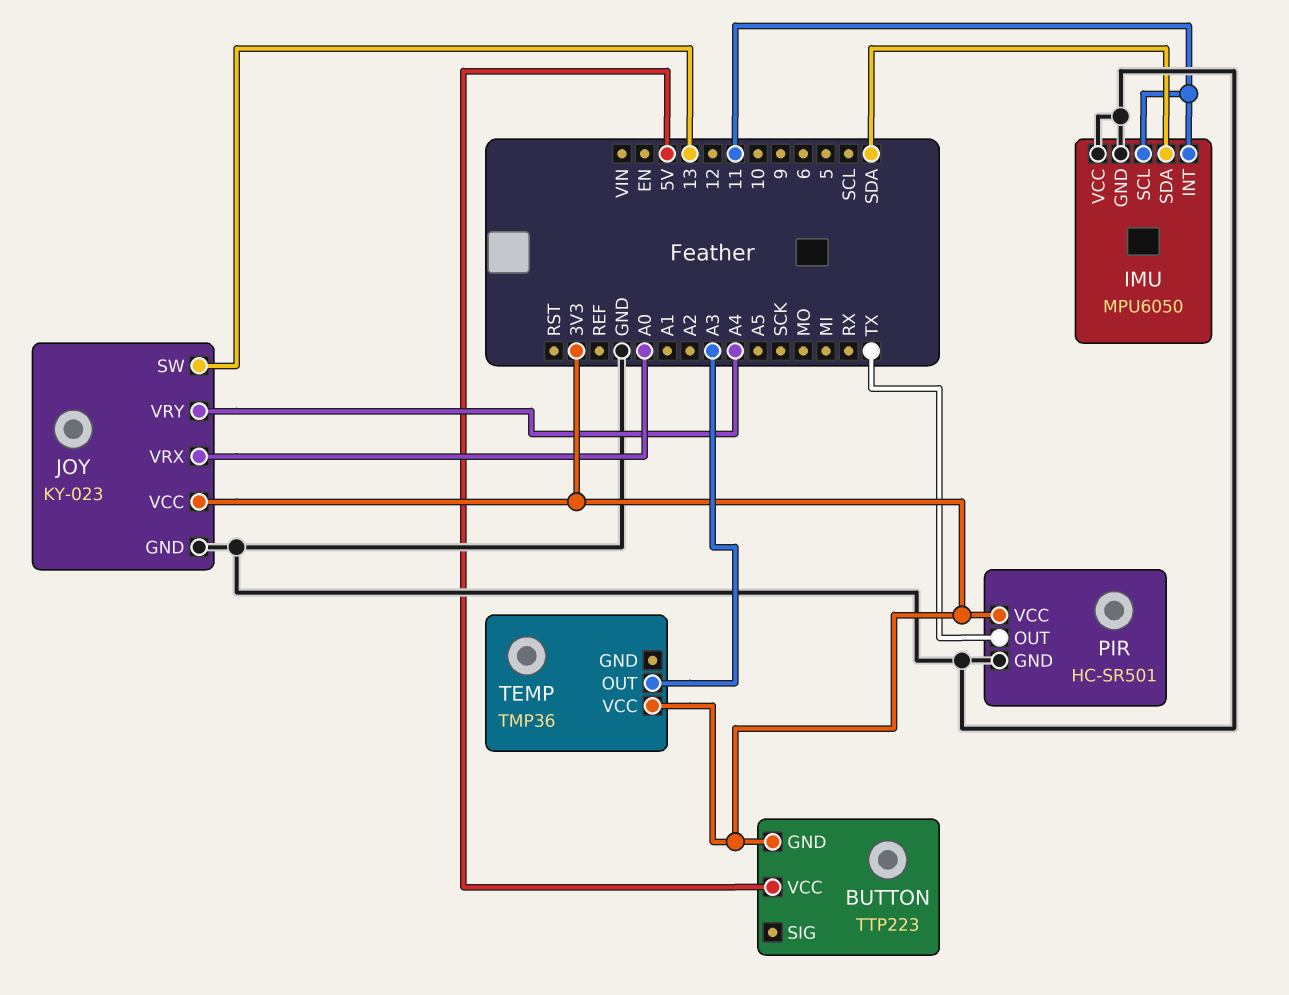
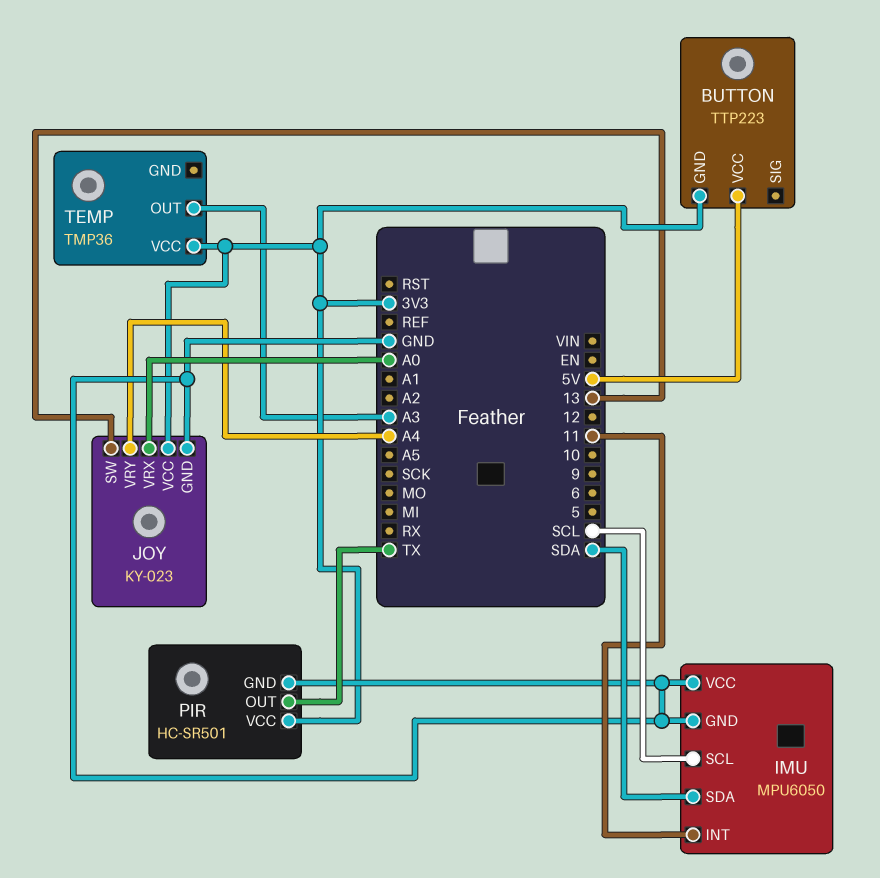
IMU pin SCL: 11 -> SCL

